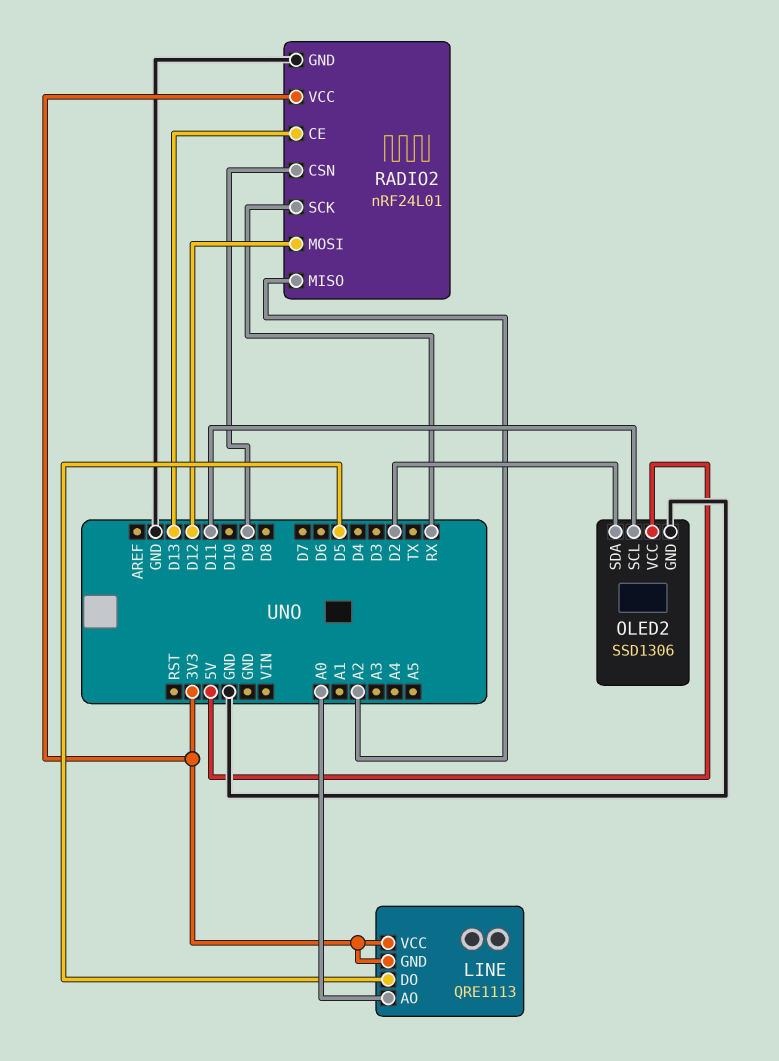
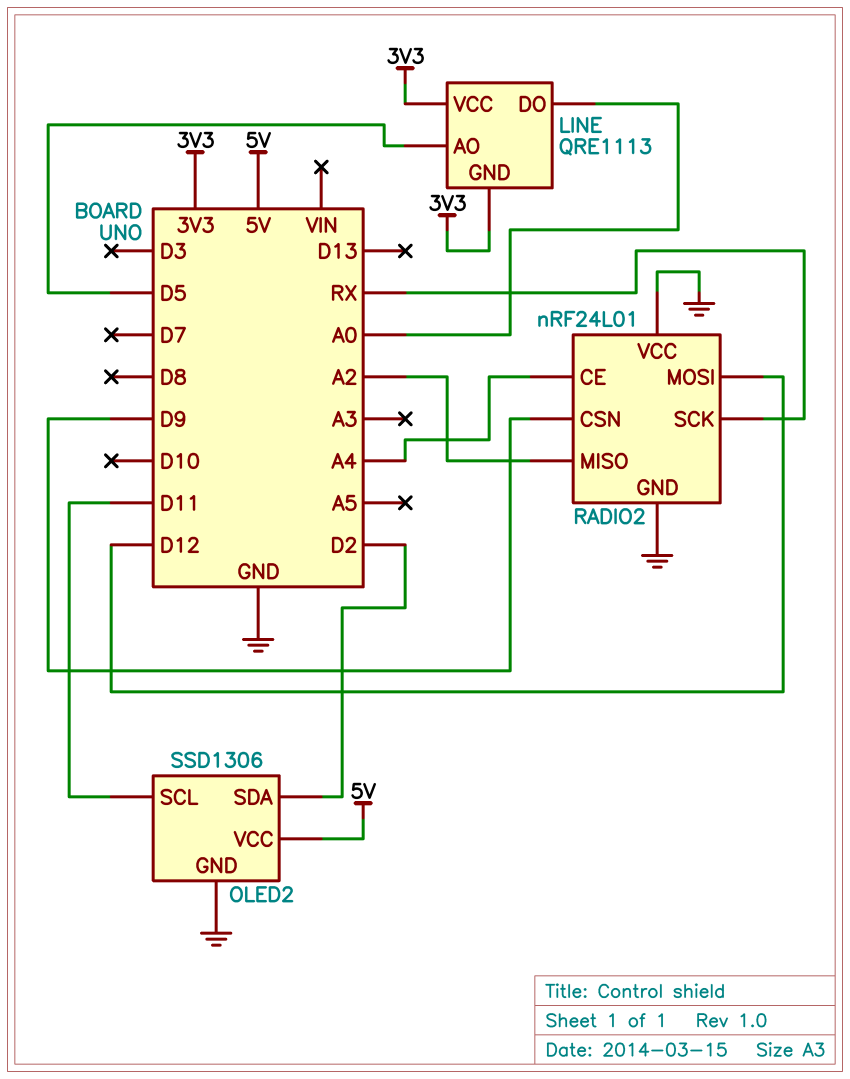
LINE pin AO: A0 -> D5
LINE pin DO: D5 -> A0
RADIO2 pin CE: D13 -> A4
RADIO2 pin VCC: 3V3 -> GND

